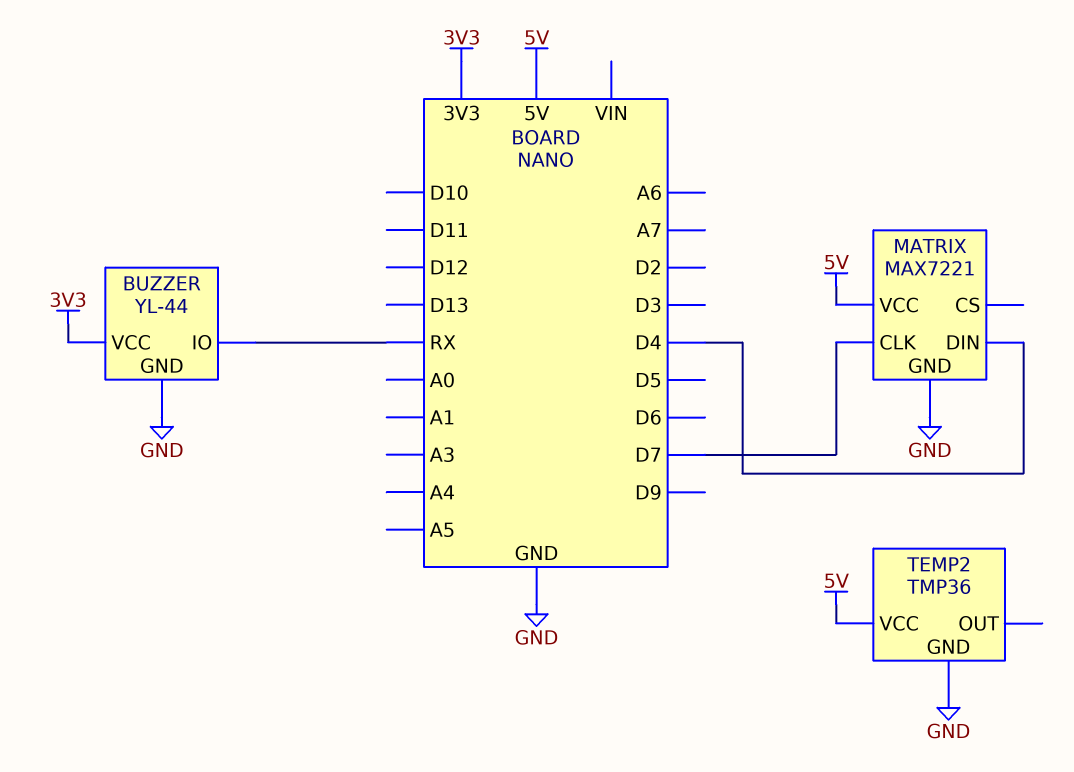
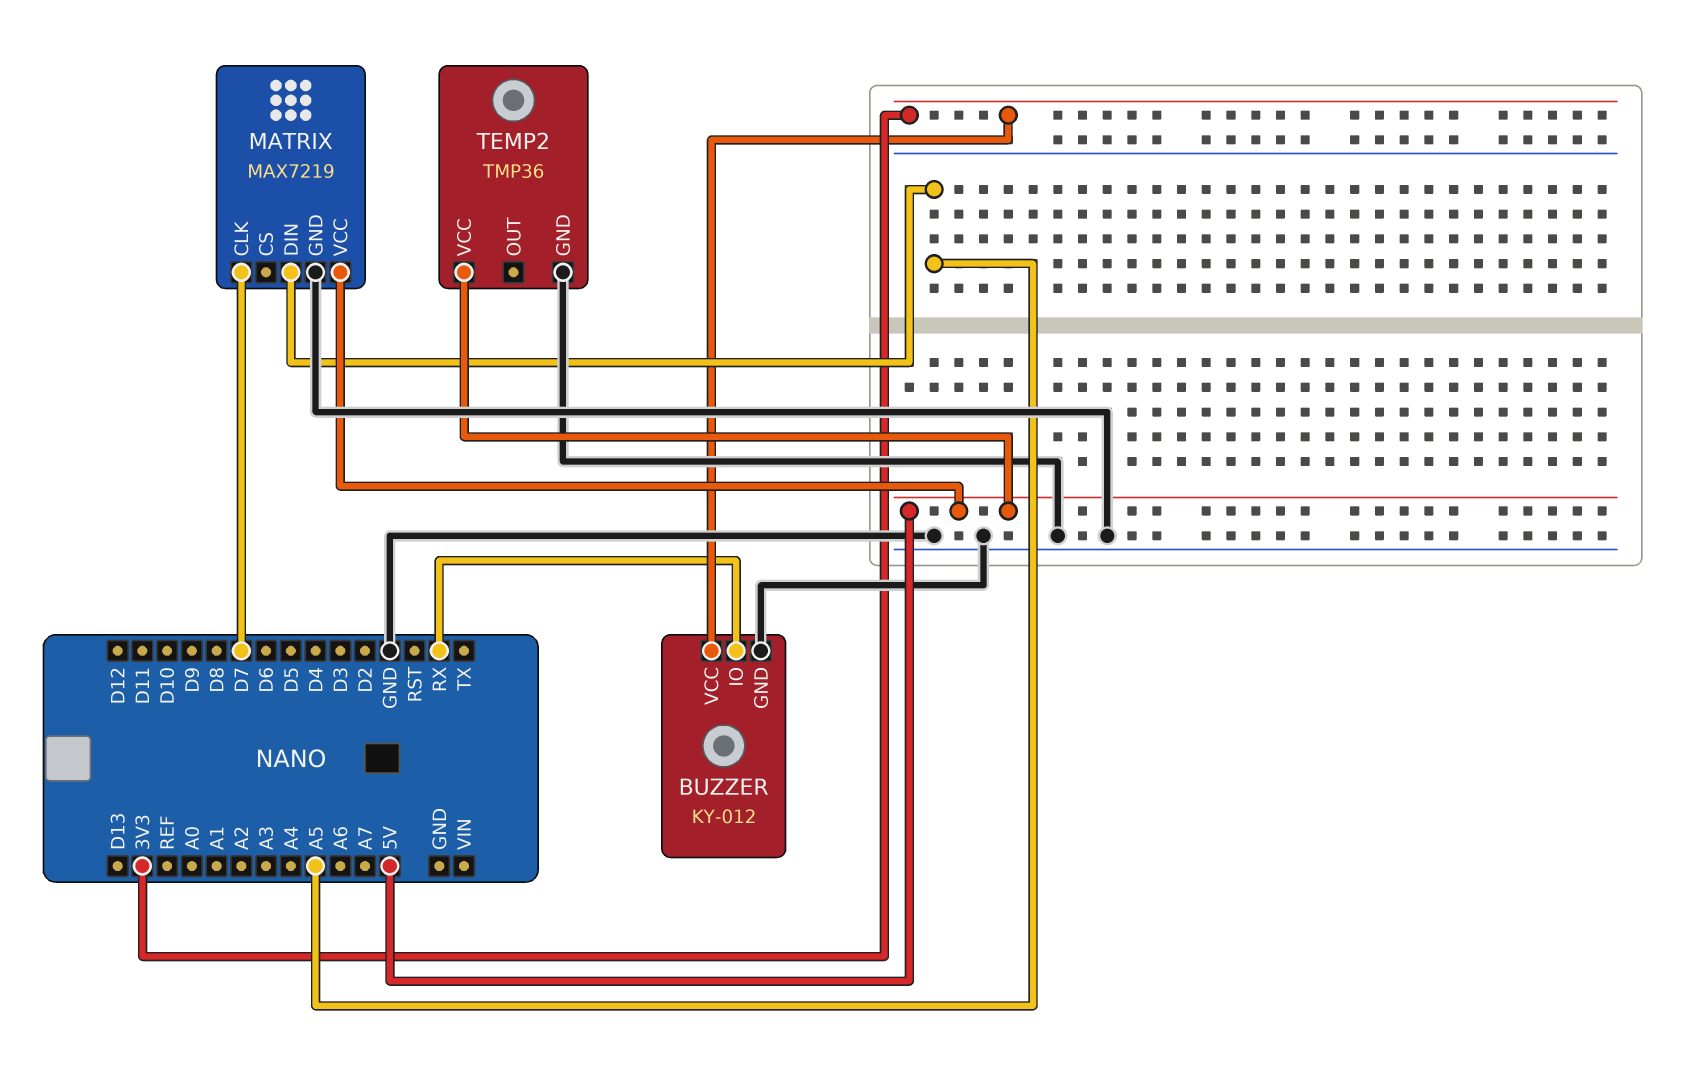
BUZZER: YL-44 -> KY-012
MATRIX: MAX7221 -> MAX7219
MATRIX pin DIN: D4 -> A5

